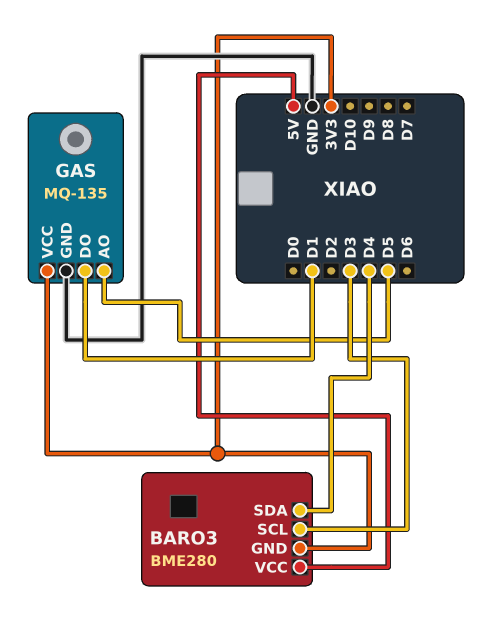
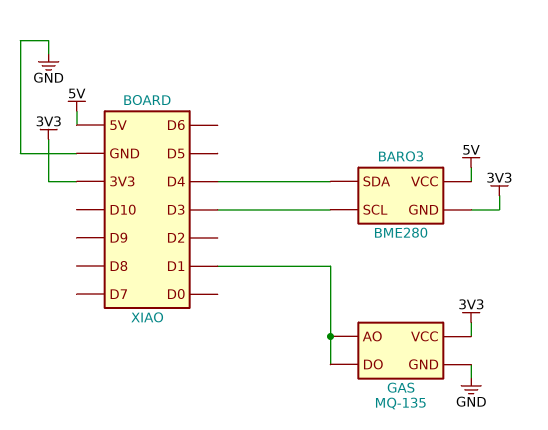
GAS pin AO: D5 -> D1

